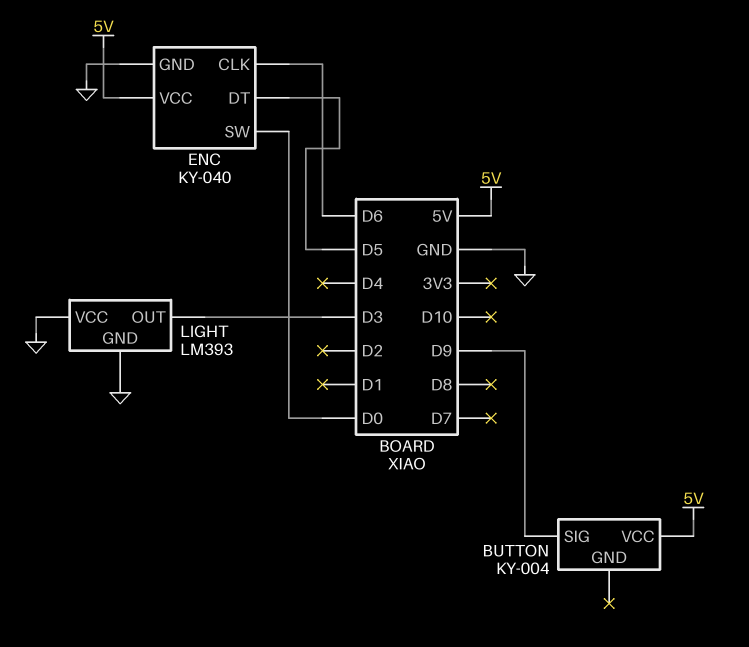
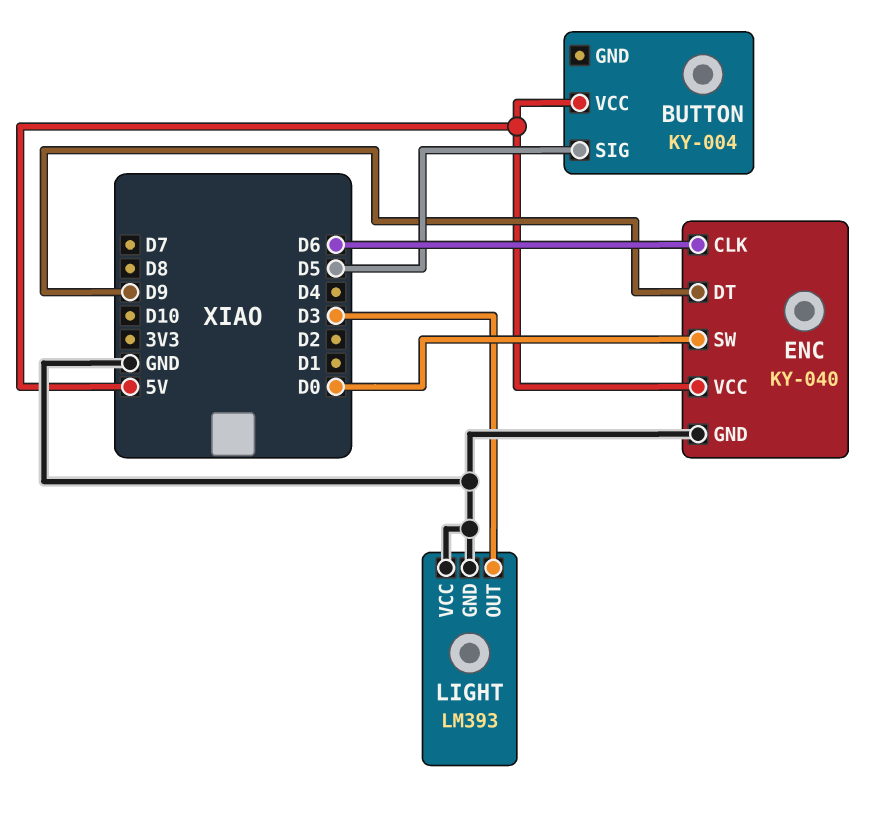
BUTTON pin SIG: D9 -> D5
ENC pin DT: D5 -> D9

